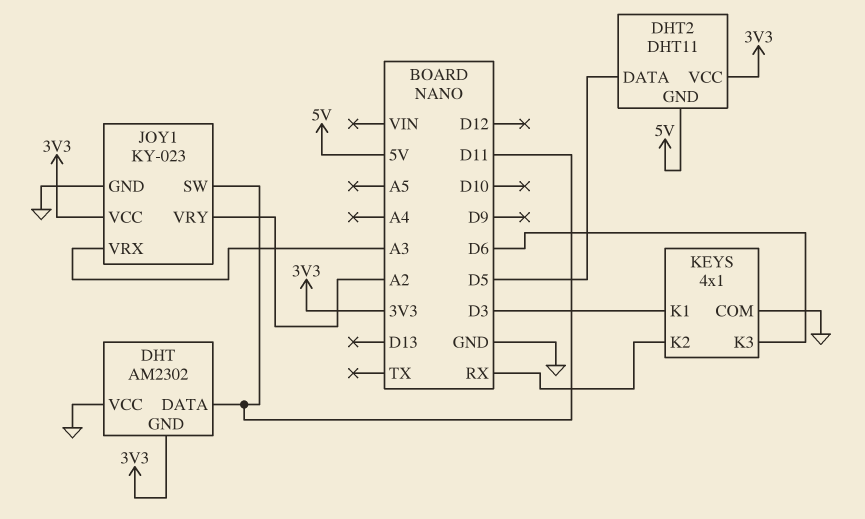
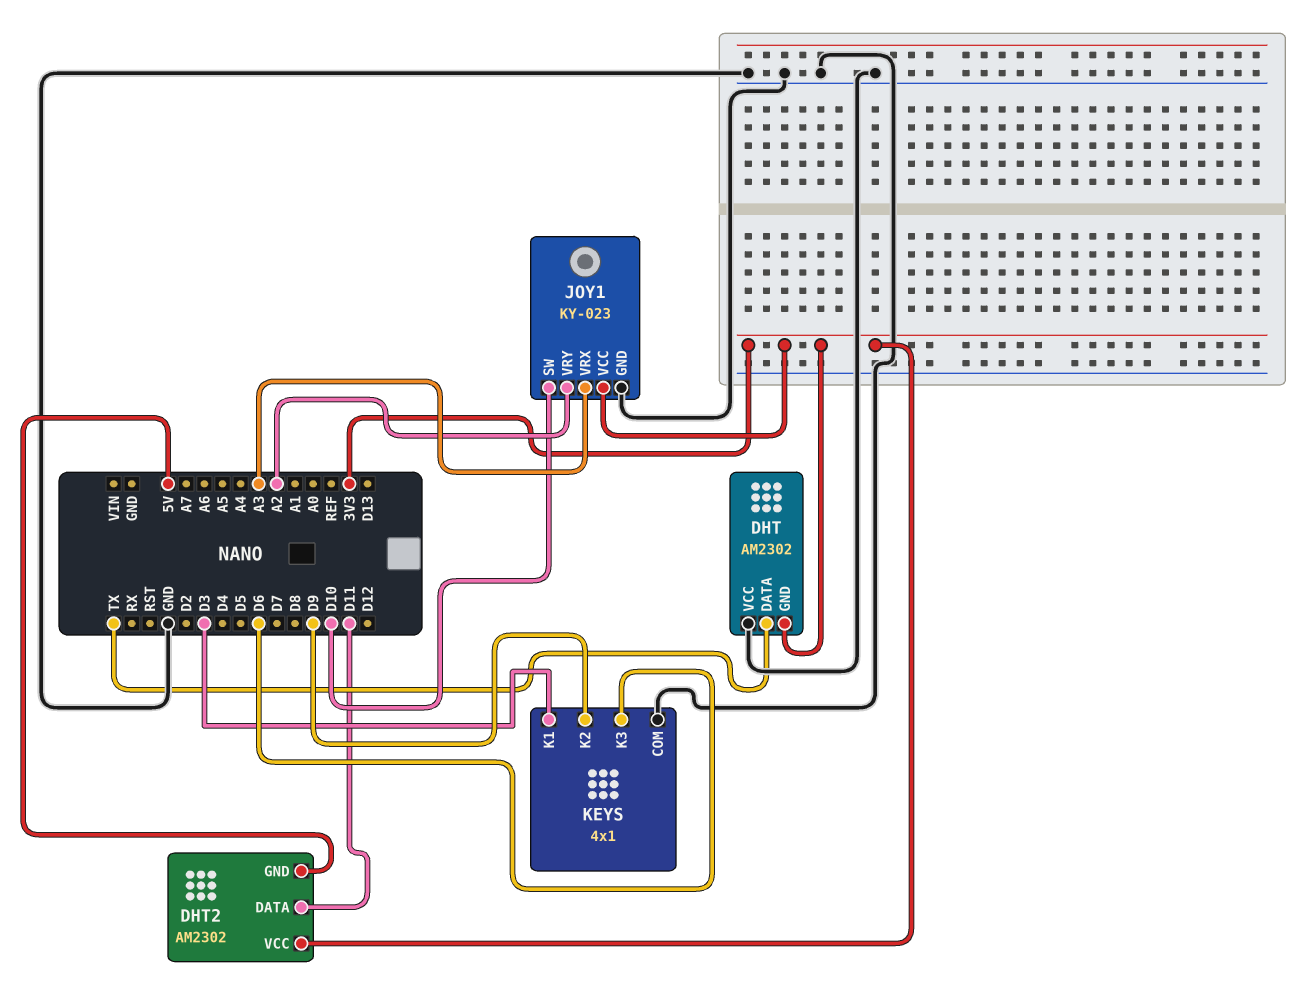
DHT pin DATA: D11 -> TX
DHT2: DHT11 -> AM2302
DHT2 pin DATA: D5 -> D11
JOY1 pin SW: D11 -> D10
KEYS pin K2: RX -> D9

